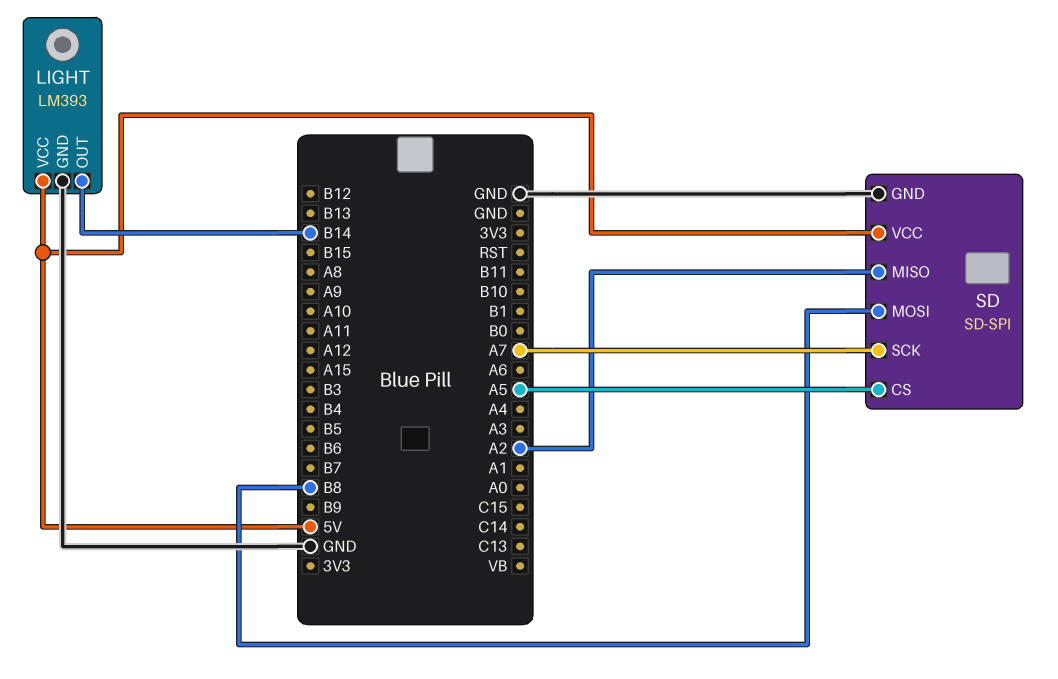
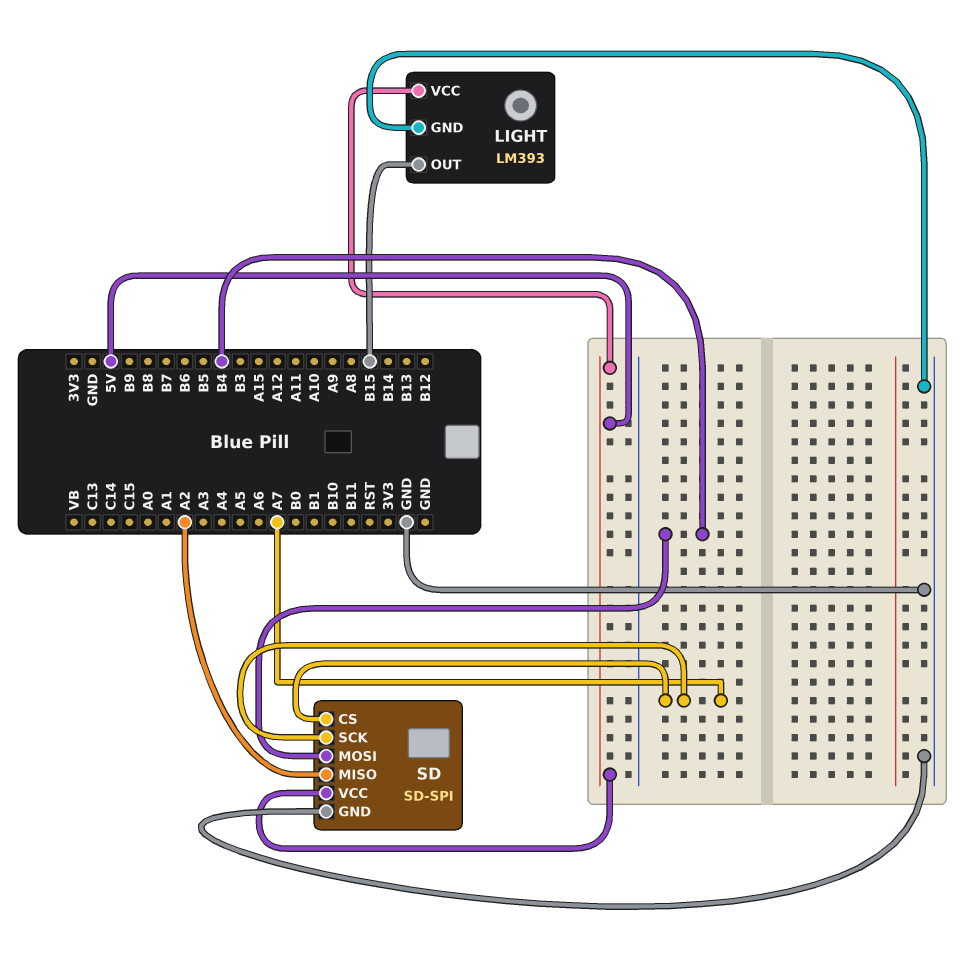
LIGHT pin OUT: B14 -> B15
SD pin CS: A5 -> A7
SD pin MOSI: B8 -> B4

